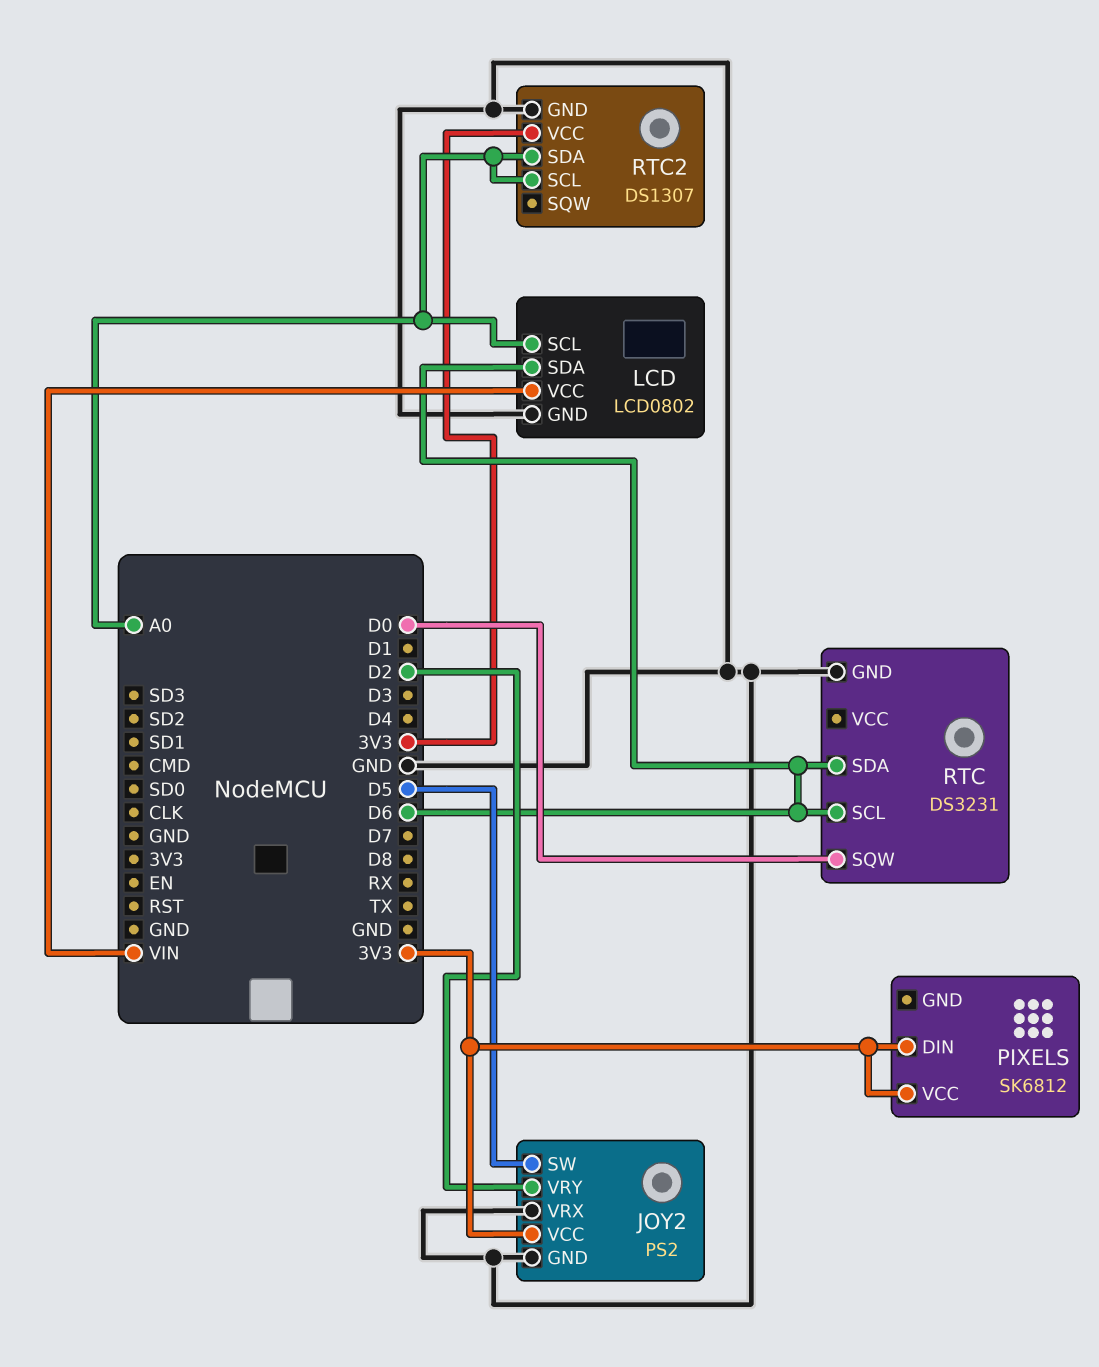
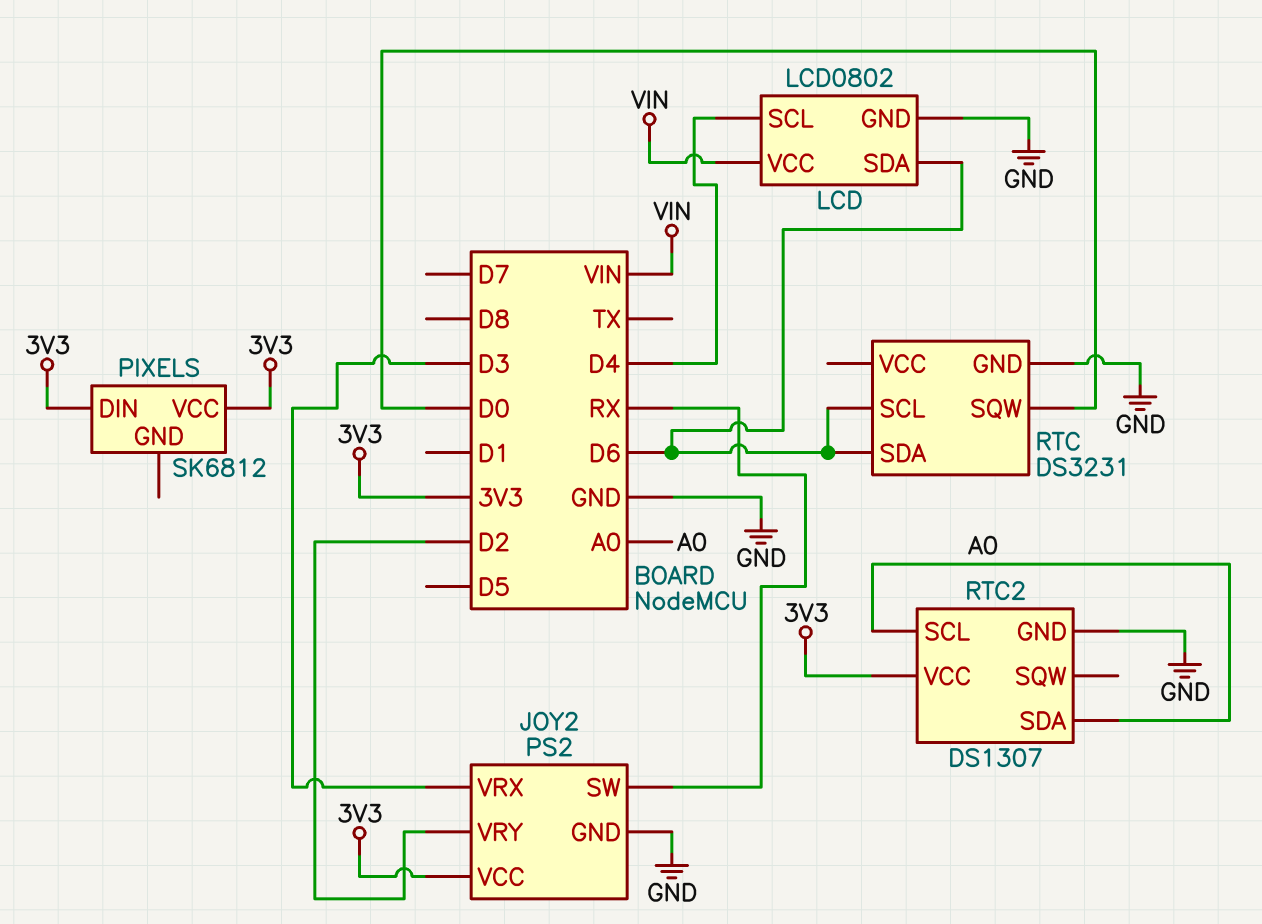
JOY2 pin SW: D5 -> RX
JOY2 pin VRX: GND -> D3
LCD pin SCL: A0 -> D4

